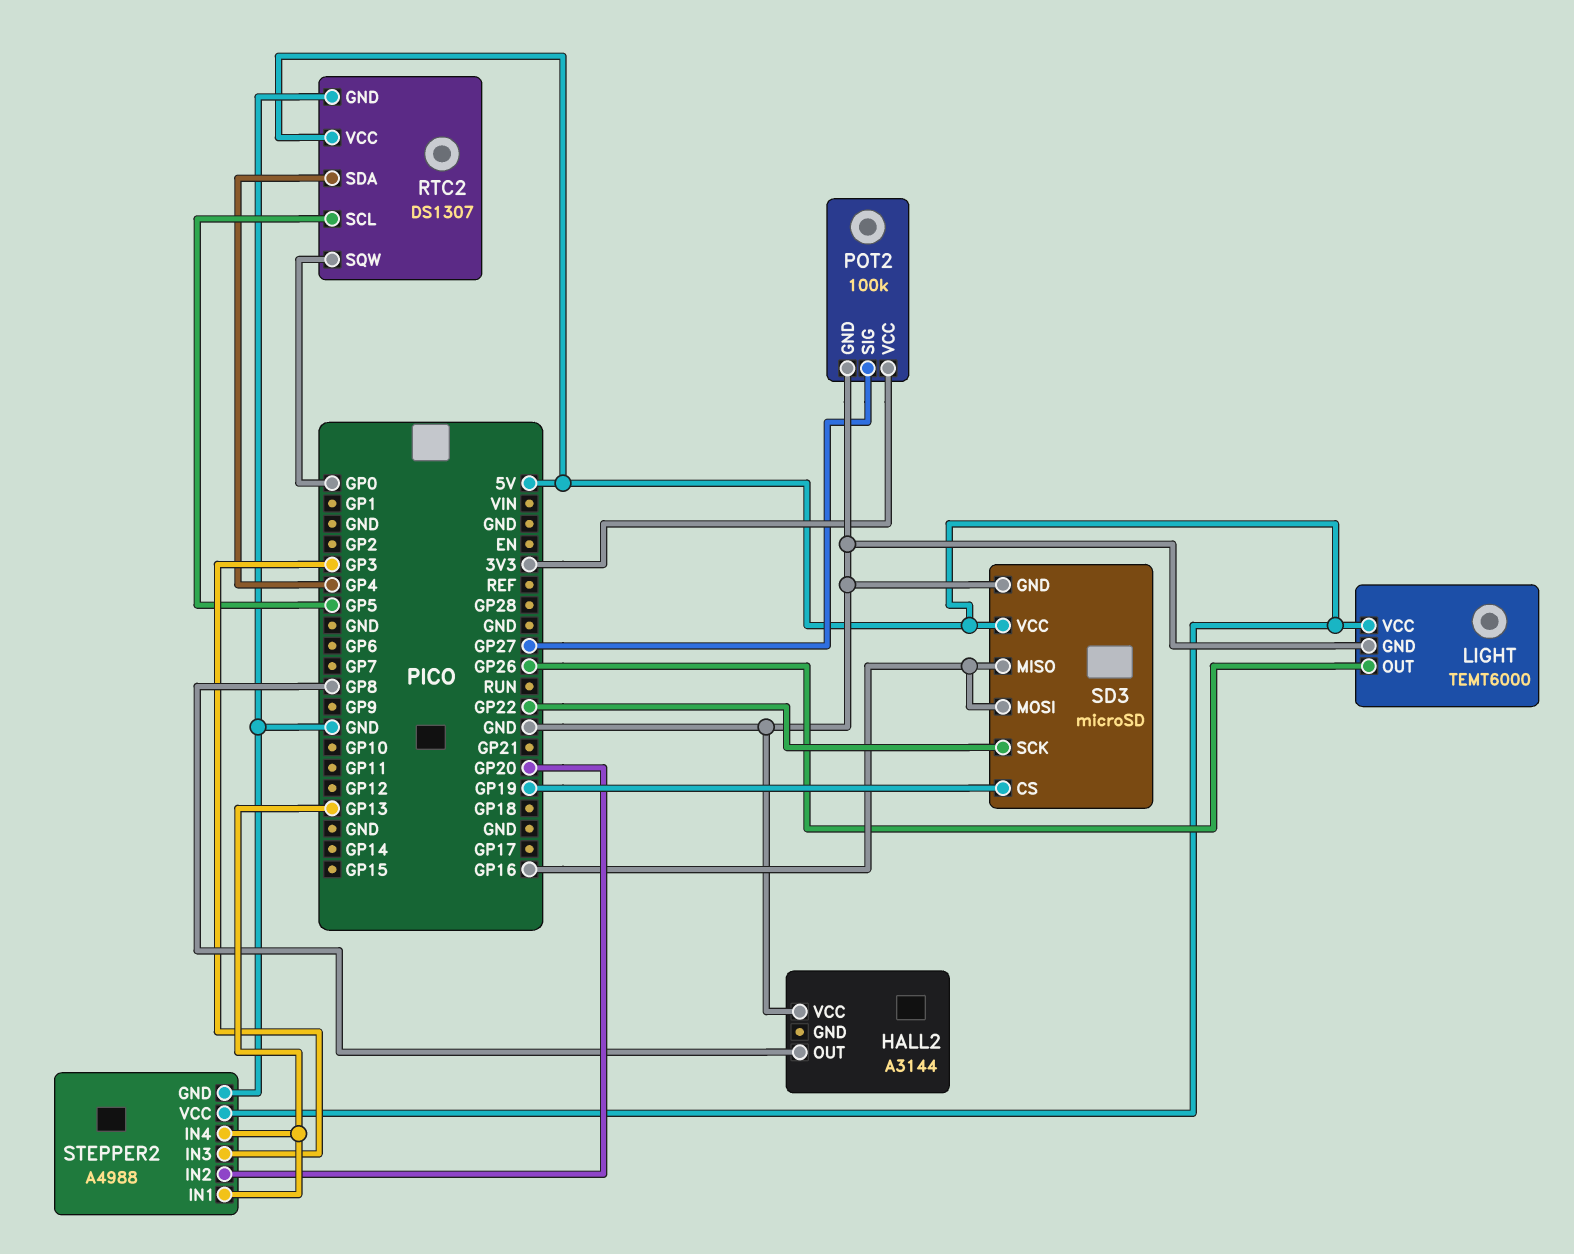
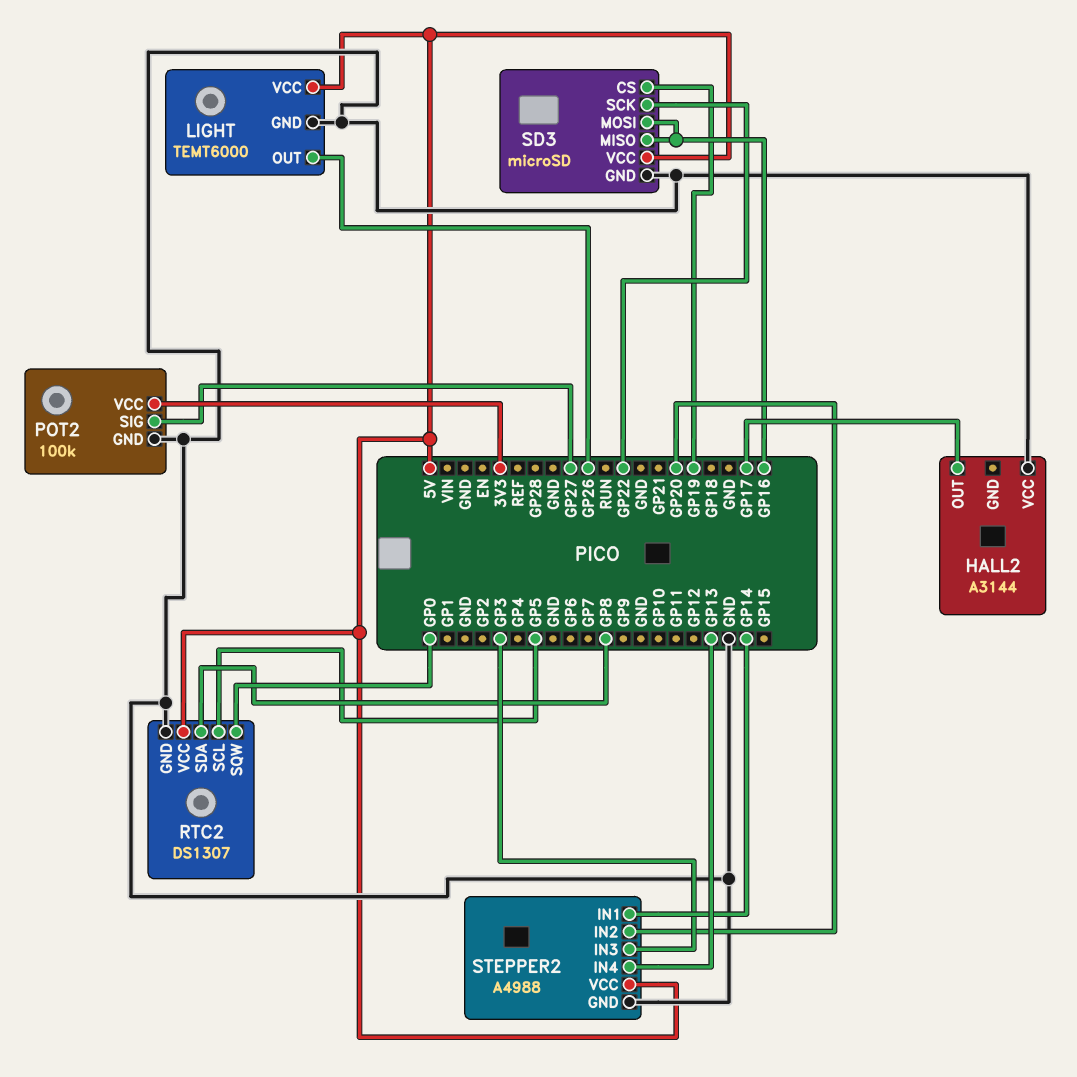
HALL2 pin OUT: GP8 -> GP17
RTC2 pin SDA: GP4 -> GP8
STEPPER2 pin IN1: GP13 -> GP14

